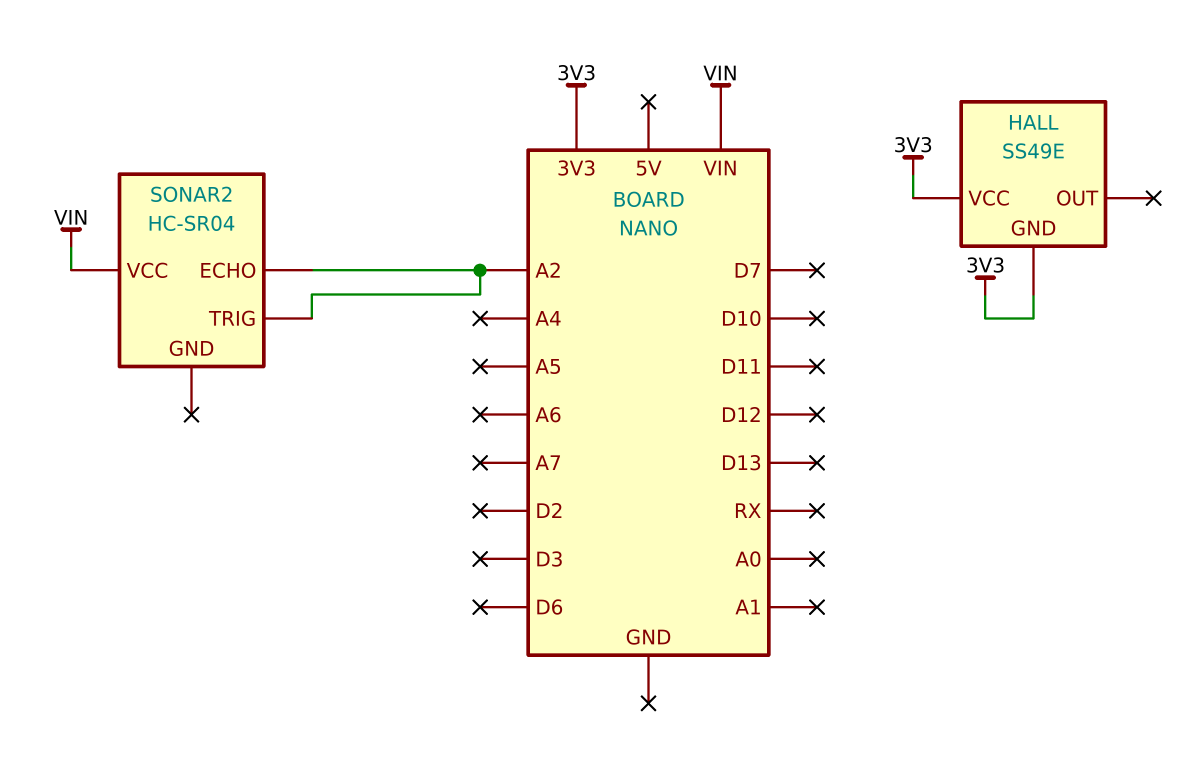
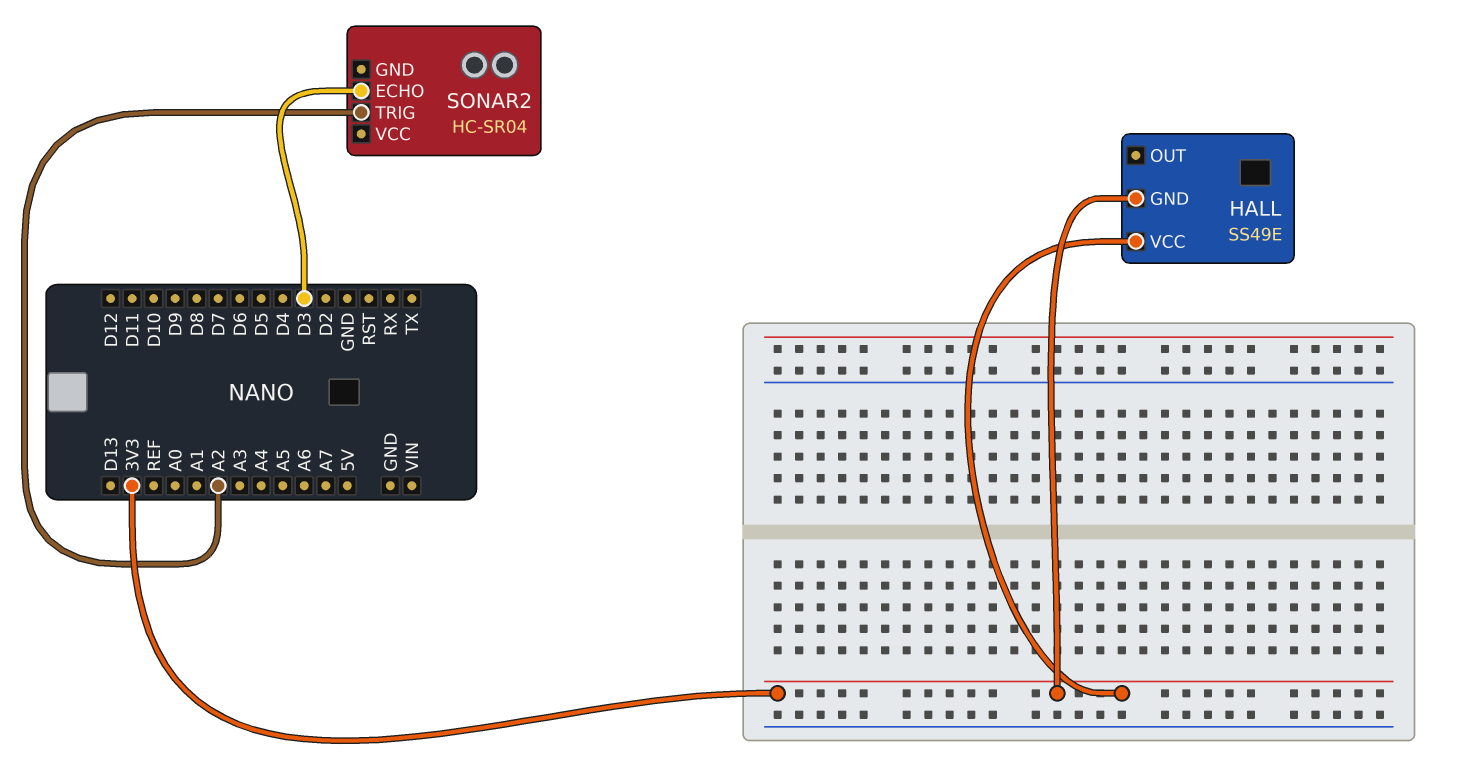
SONAR2 pin ECHO: A2 -> D3
SONAR2 pin VCC: VIN -> none

